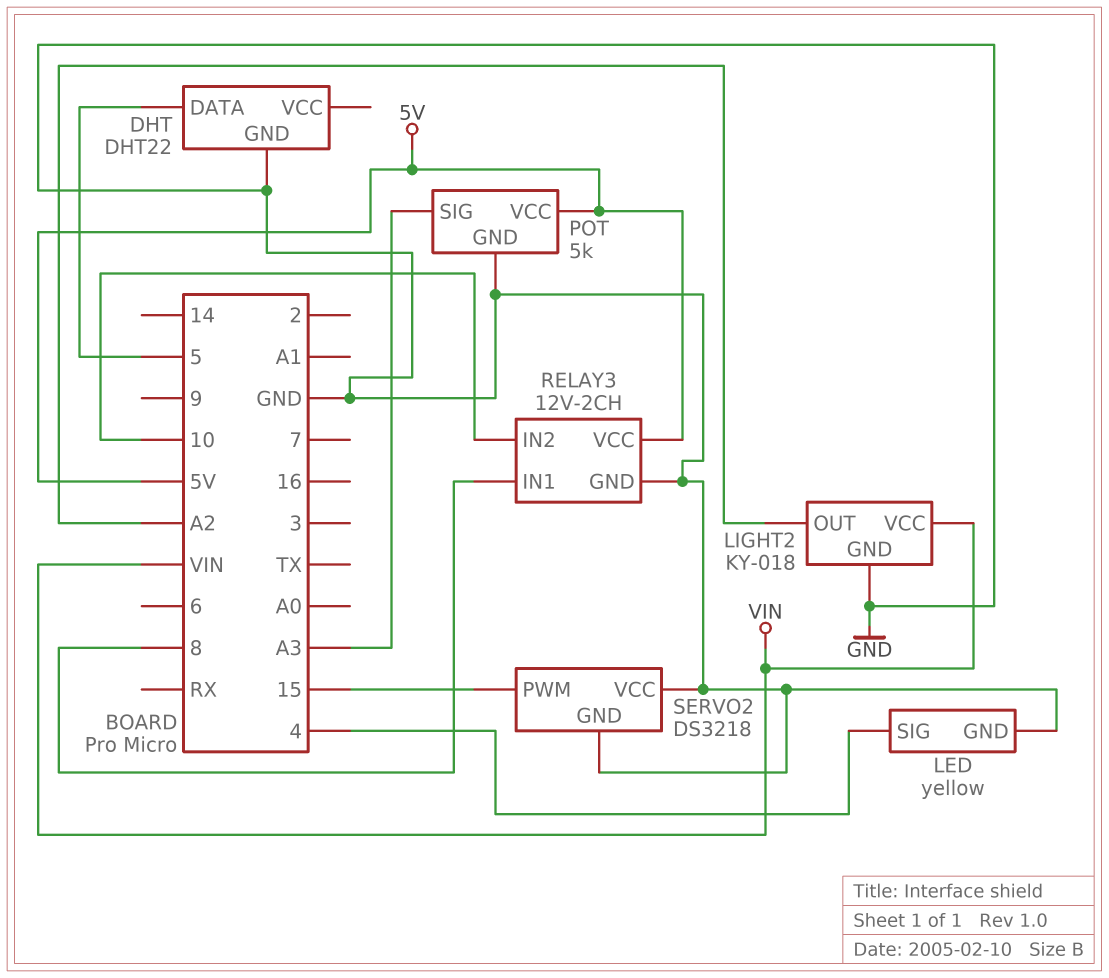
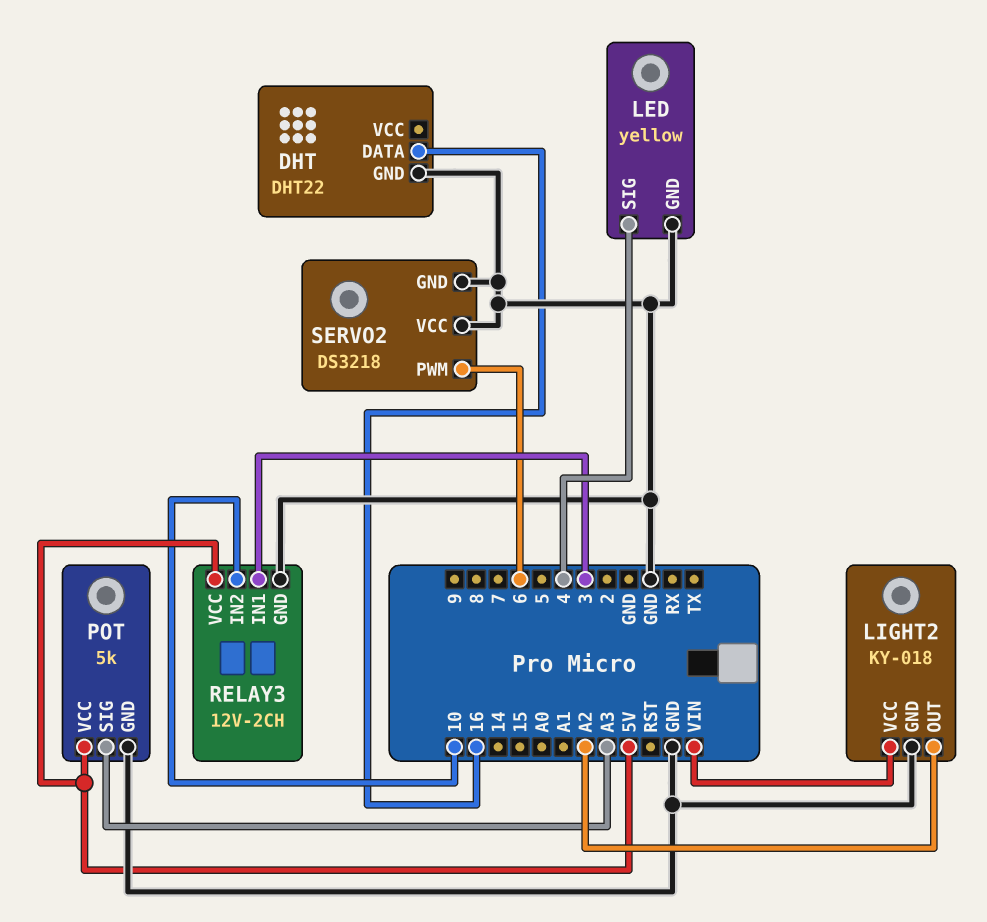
DHT pin DATA: 5 -> 16
RELAY3 pin IN1: 8 -> 3
SERVO2 pin PWM: 15 -> 6

